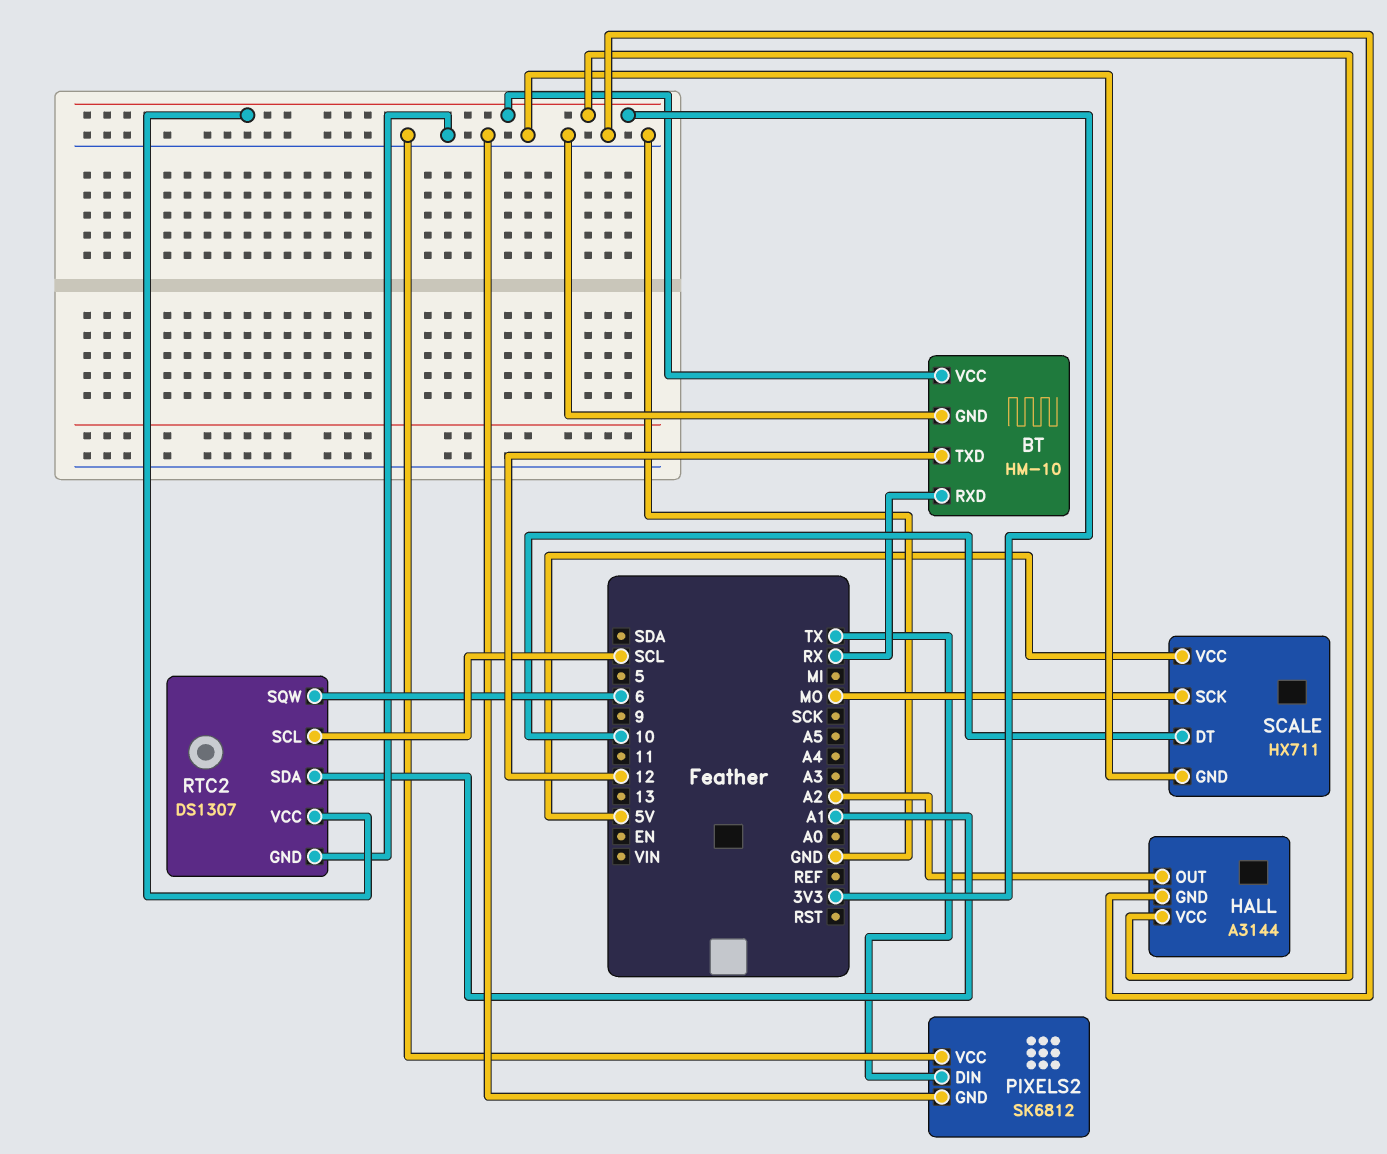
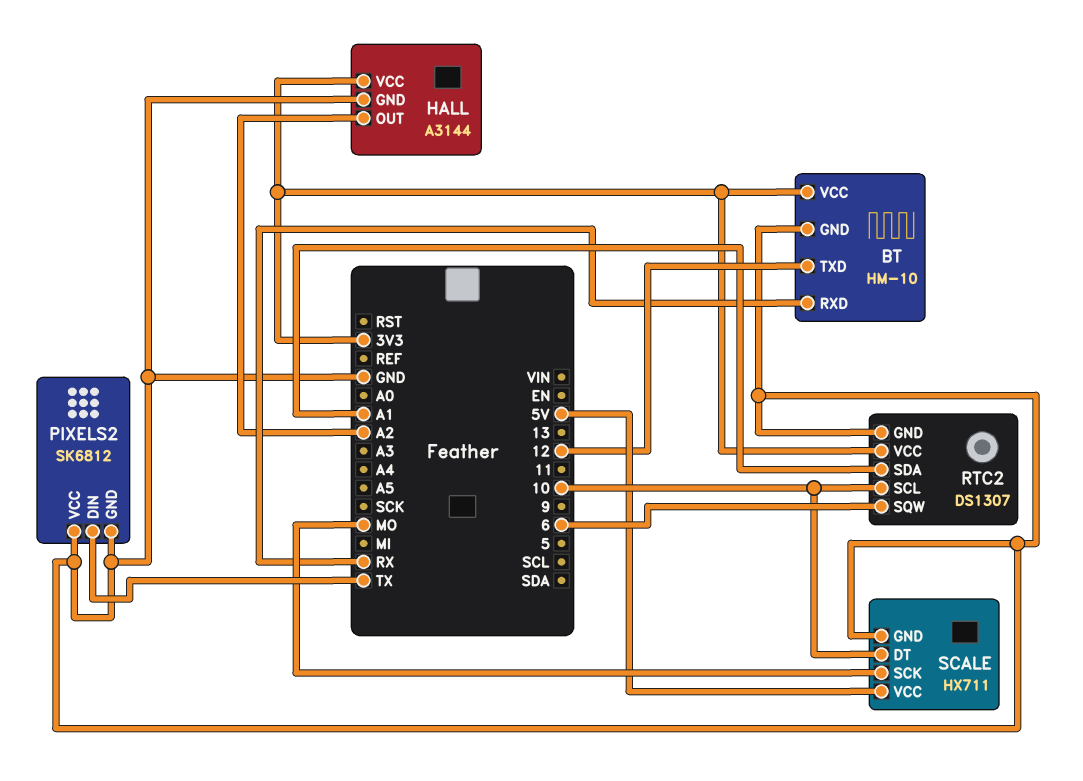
RTC2 pin SCL: SCL -> 10

